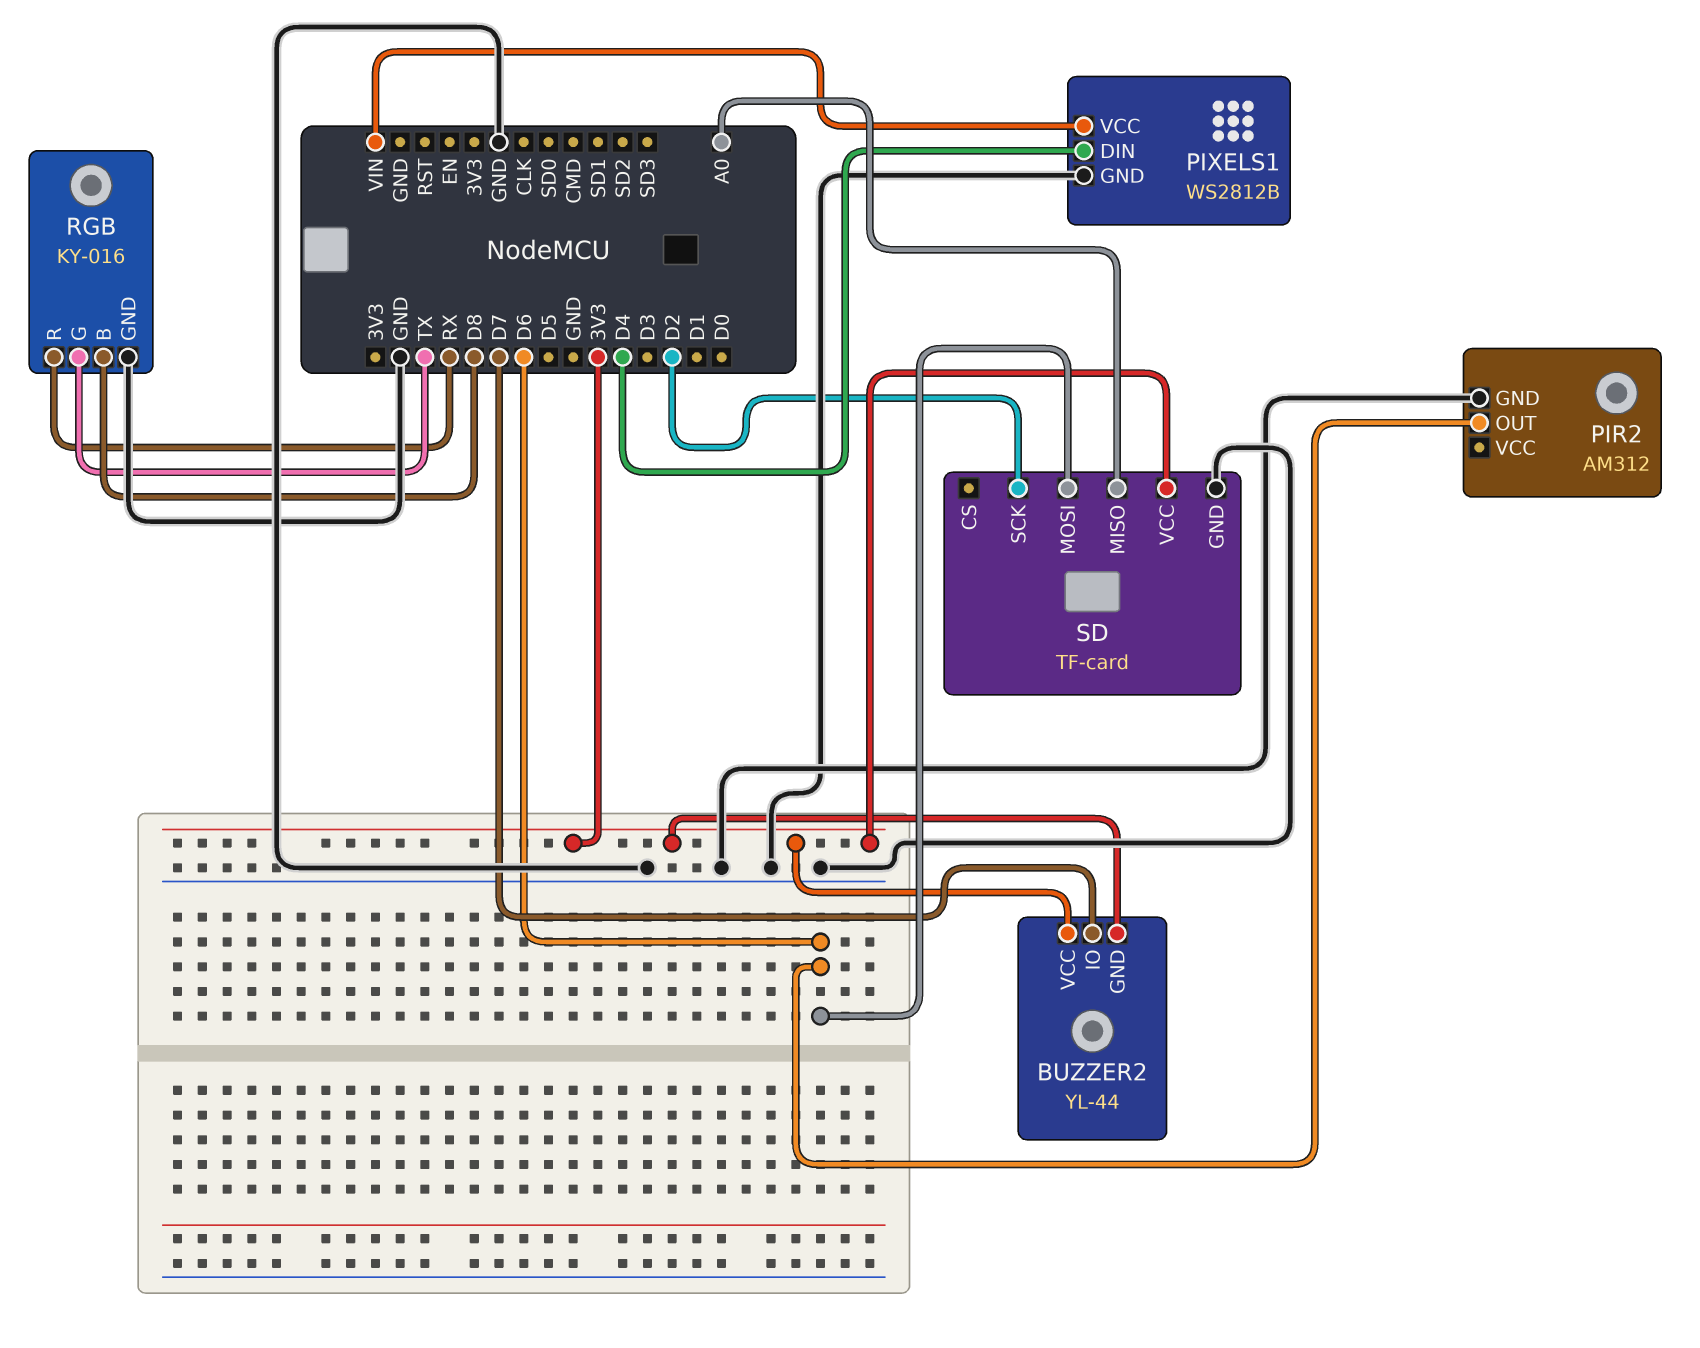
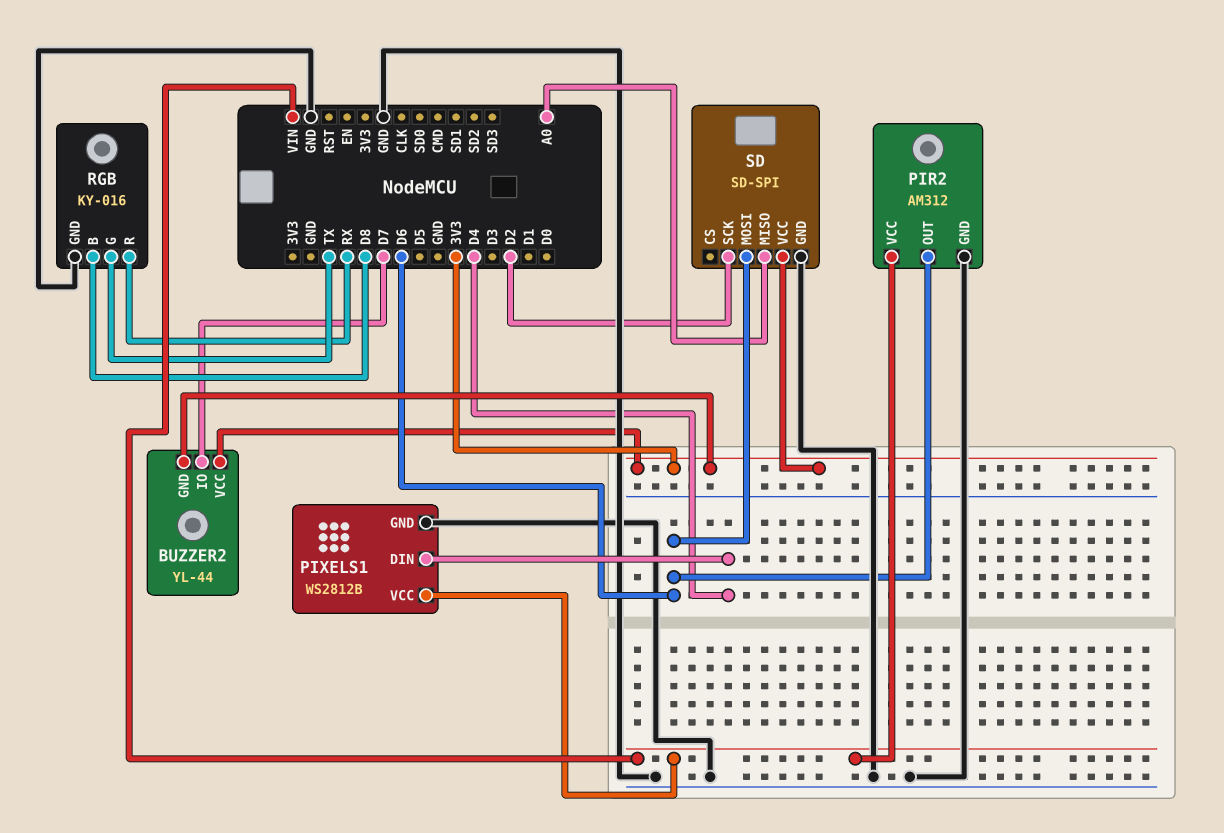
PIR2 pin VCC: none -> VIN
SD: TF-card -> SD-SPI

